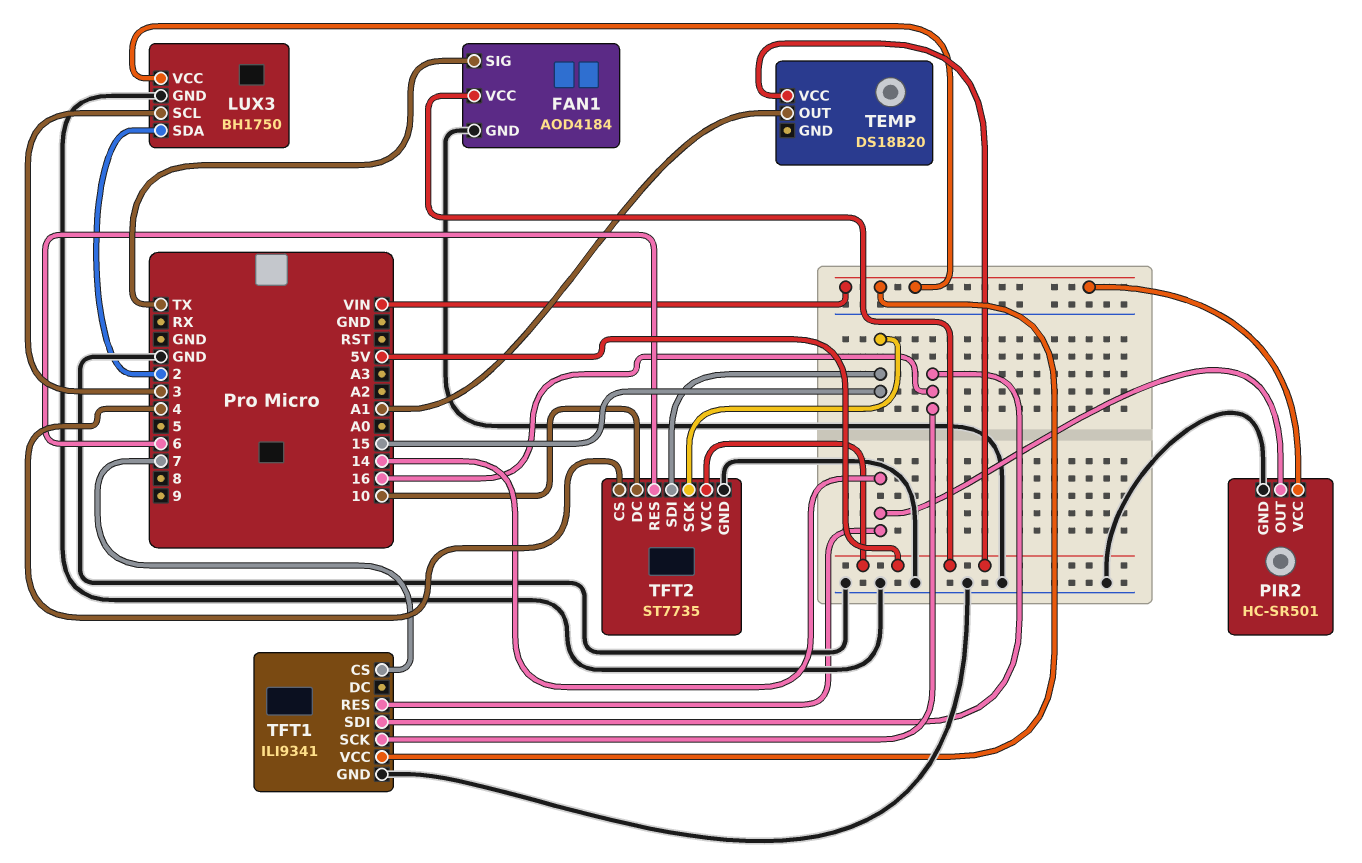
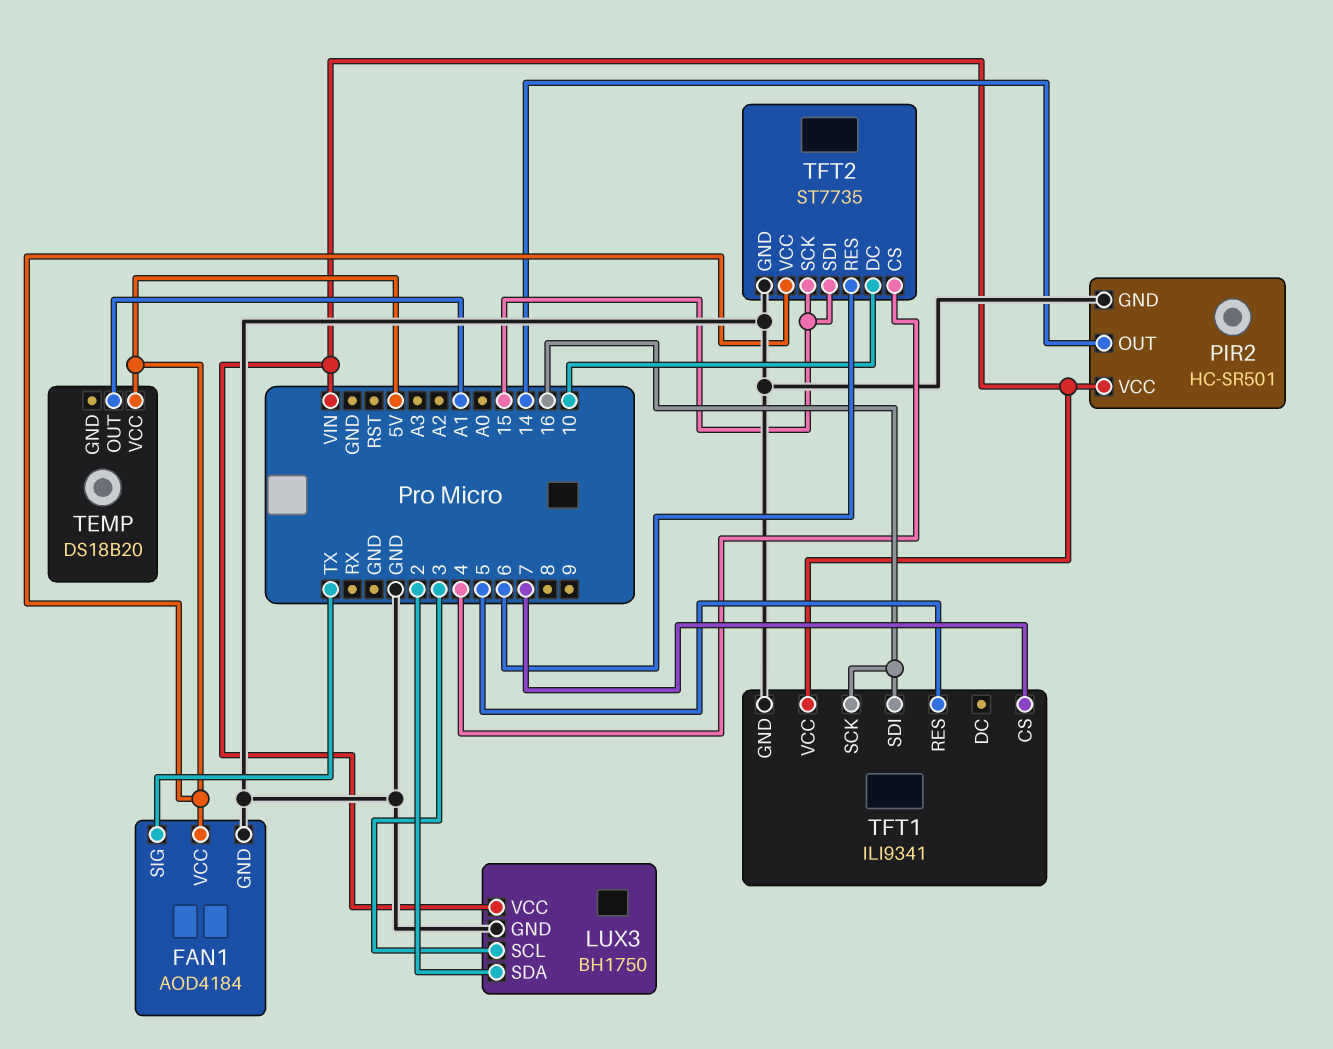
TFT1 pin RES: 14 -> 5

